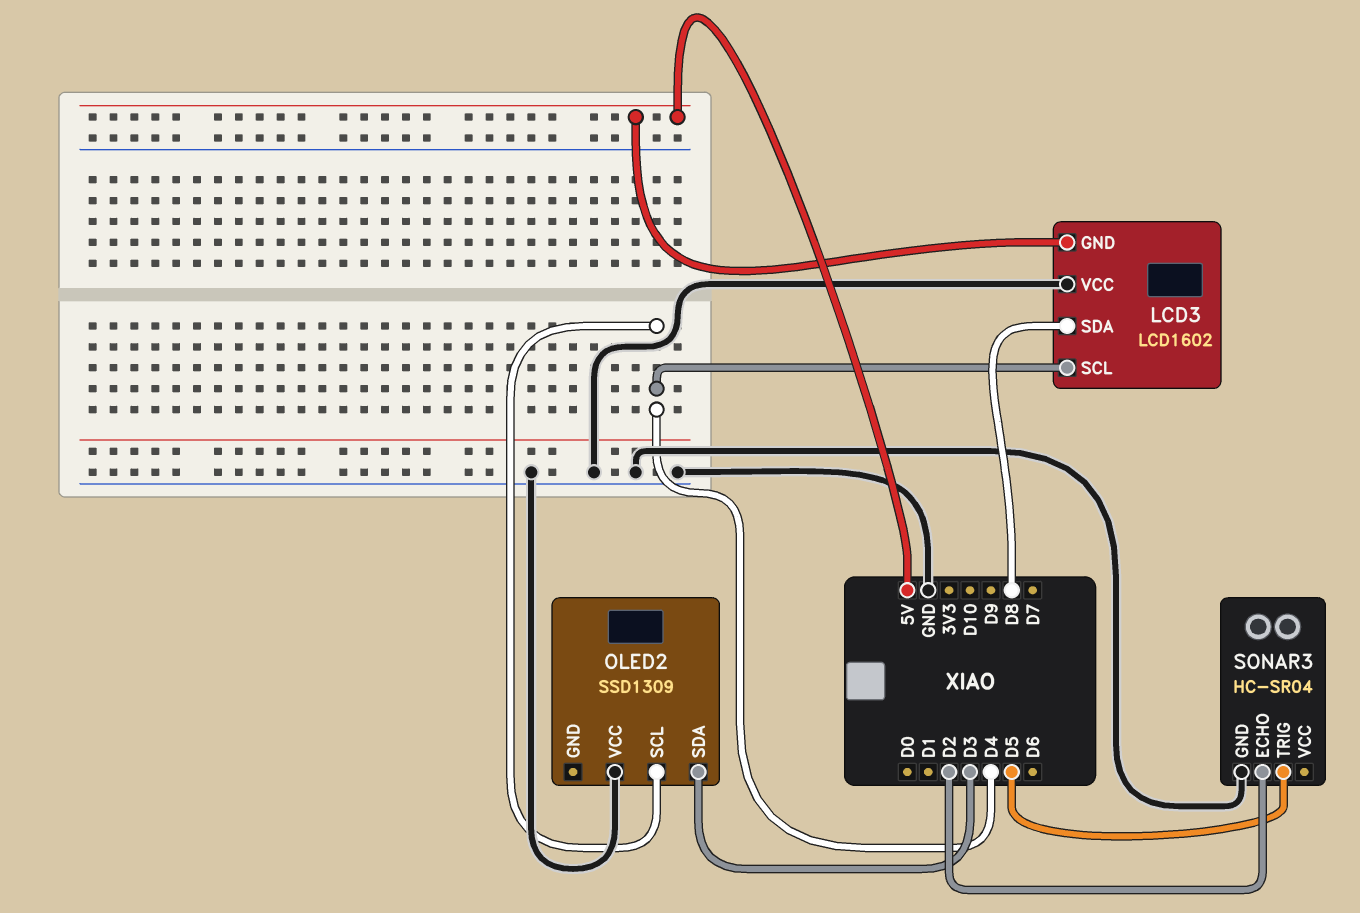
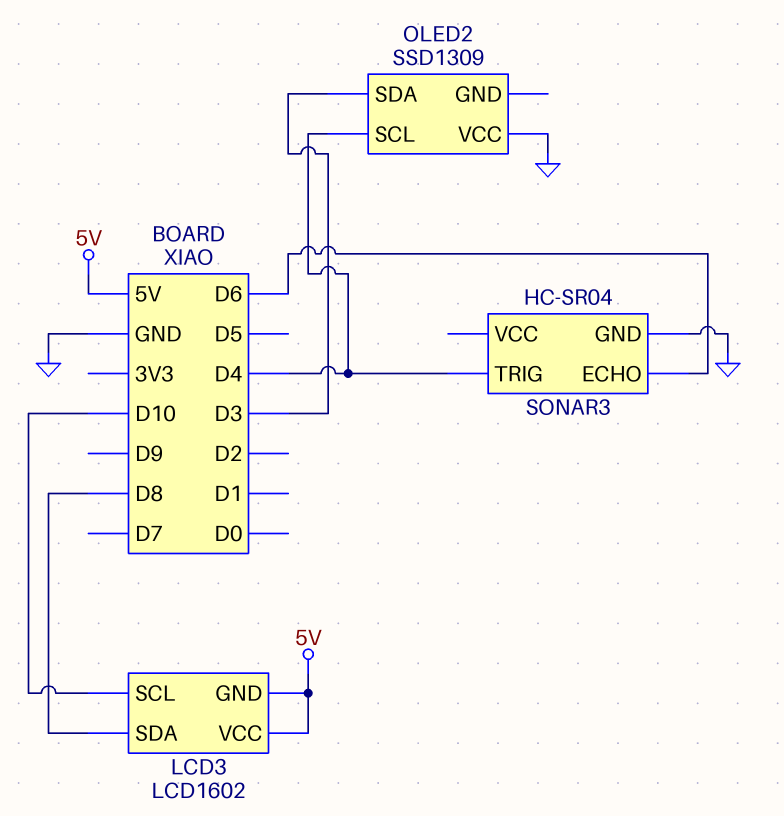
LCD3 pin SCL: D4 -> D10
LCD3 pin VCC: GND -> 5V
SONAR3 pin ECHO: D2 -> D6
SONAR3 pin TRIG: D5 -> D4

